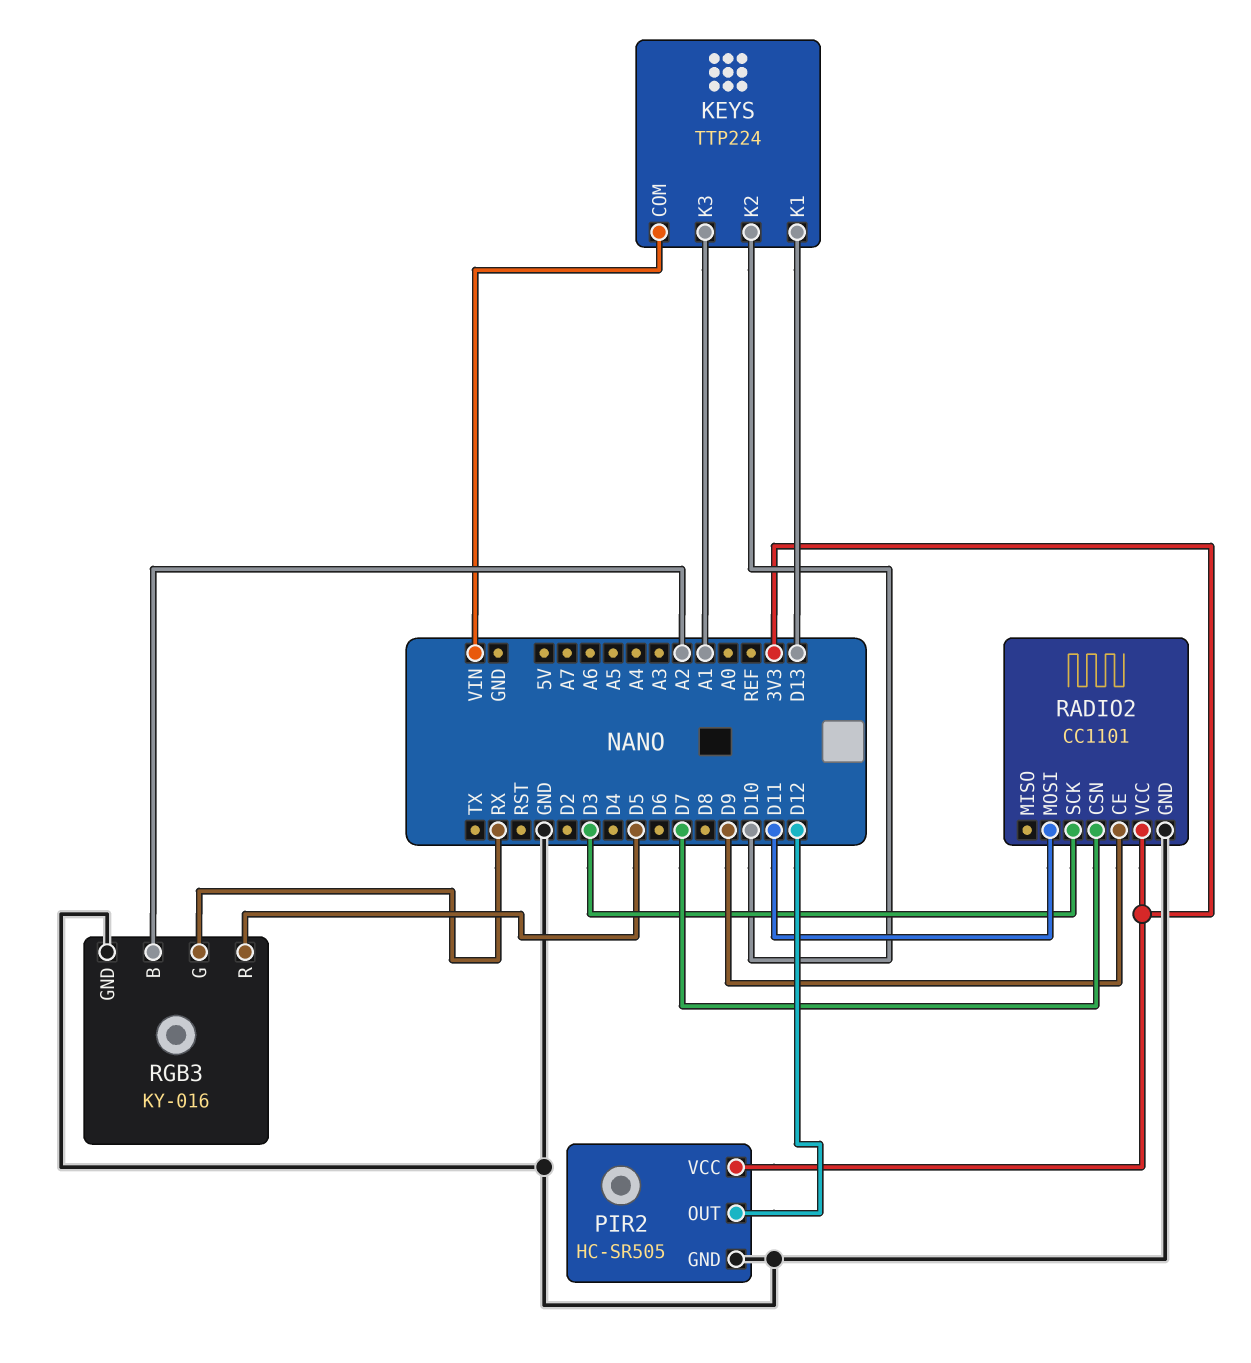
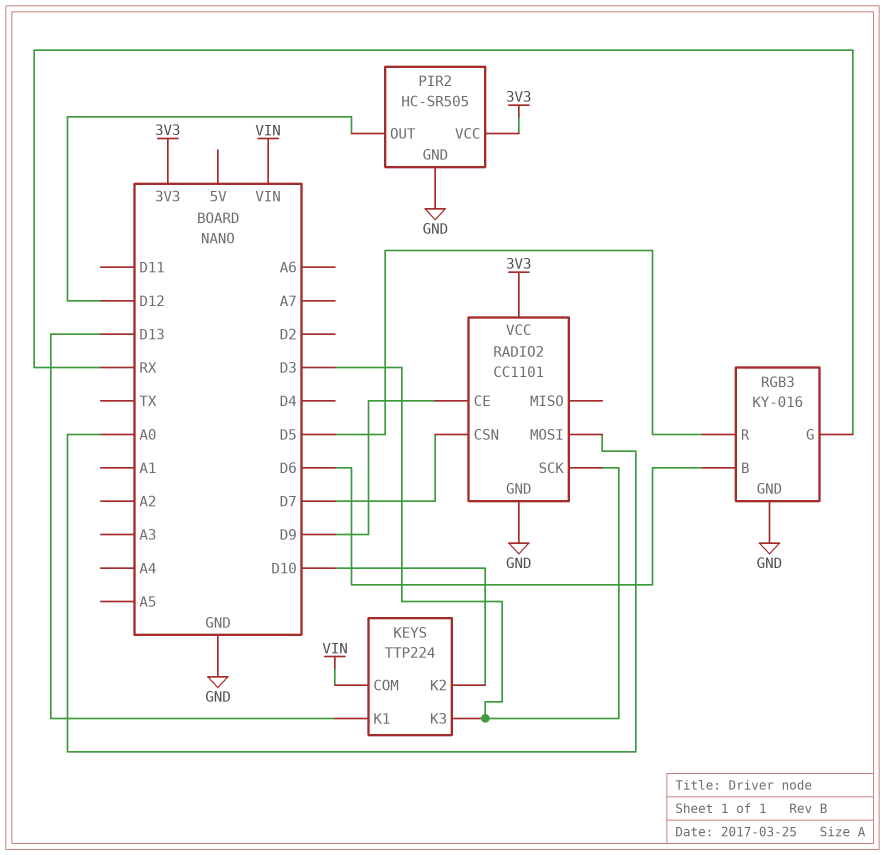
KEYS pin K3: A1 -> D3
RADIO2 pin MOSI: D11 -> A0
RGB3 pin B: A2 -> D6

